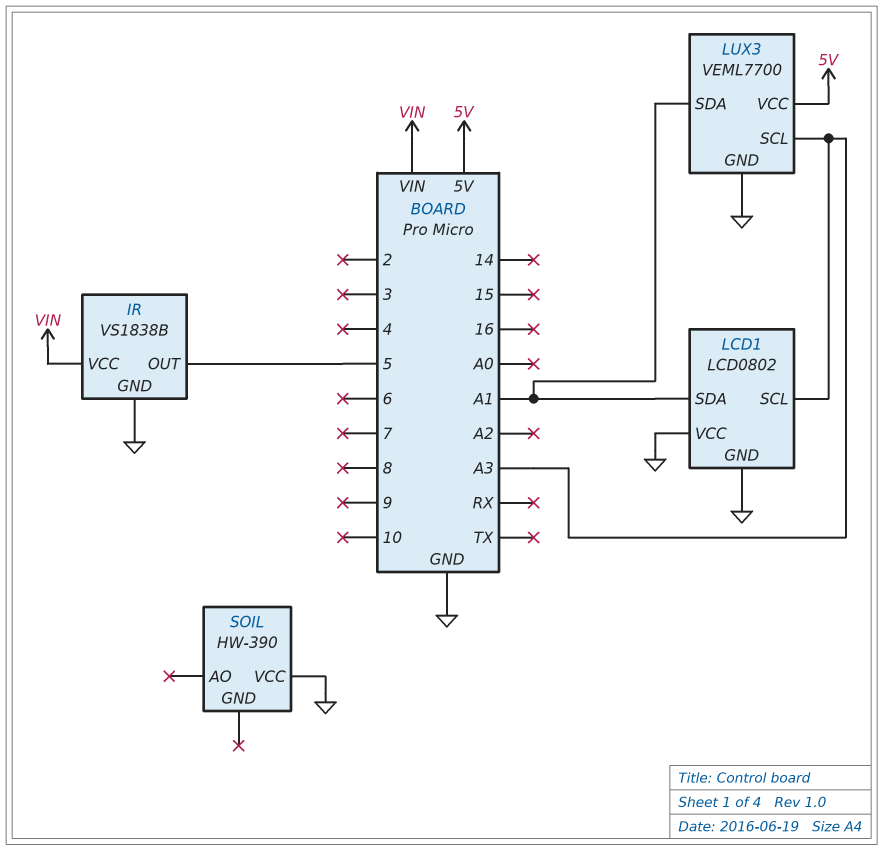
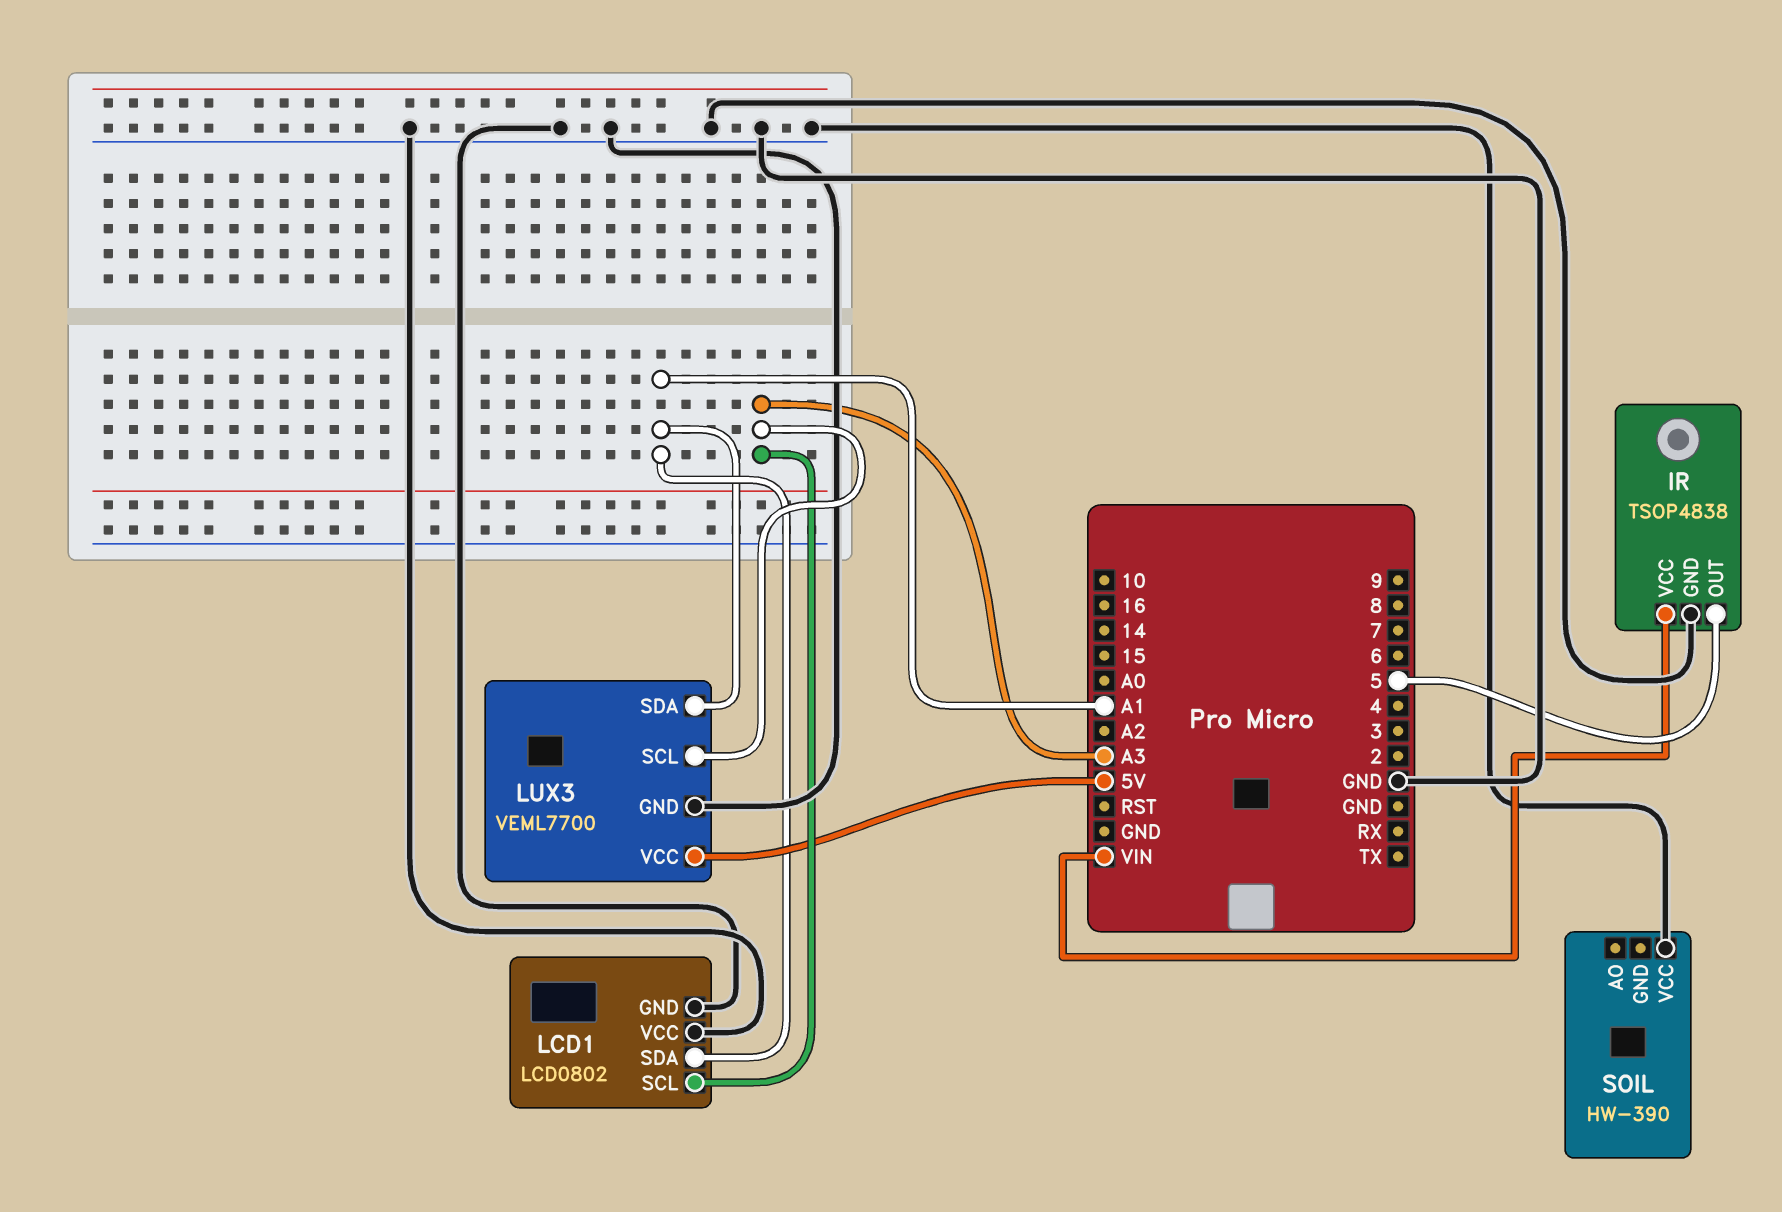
IR: VS1838B -> TSOP4838

